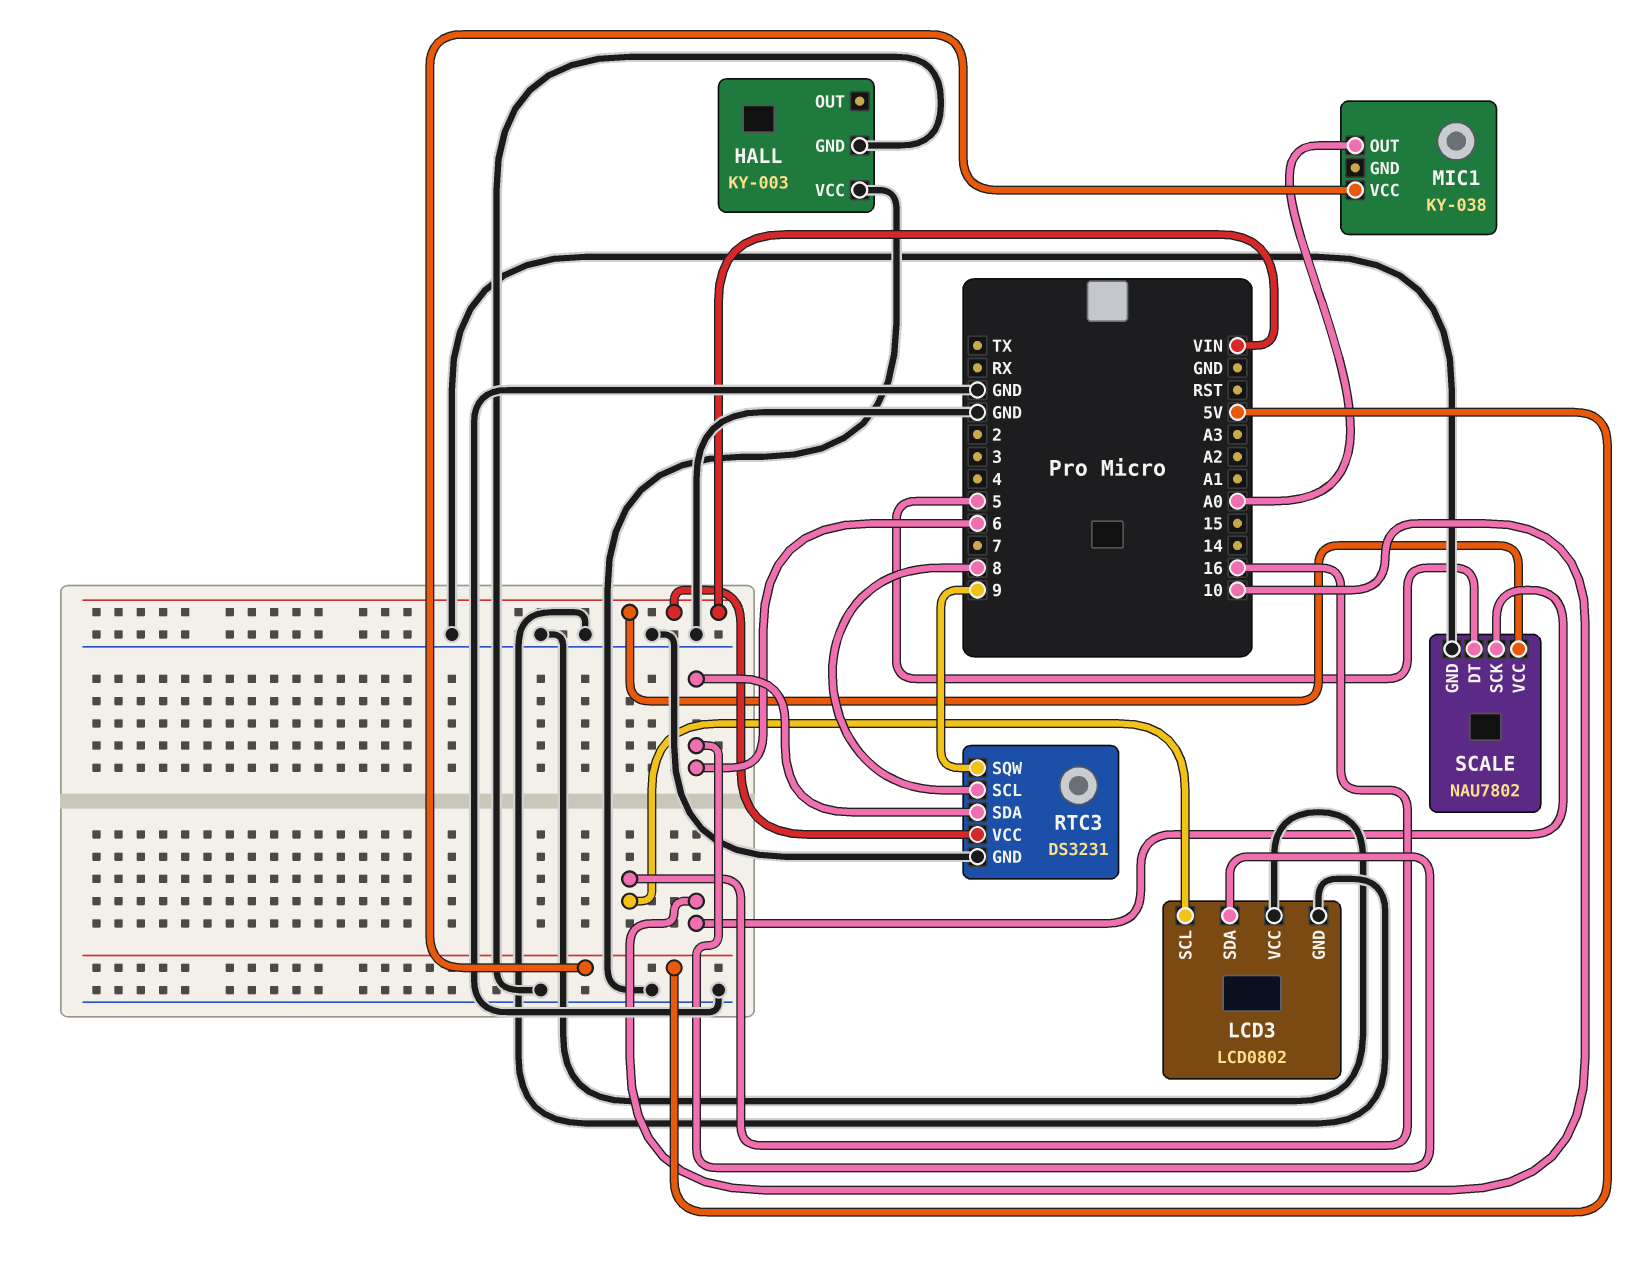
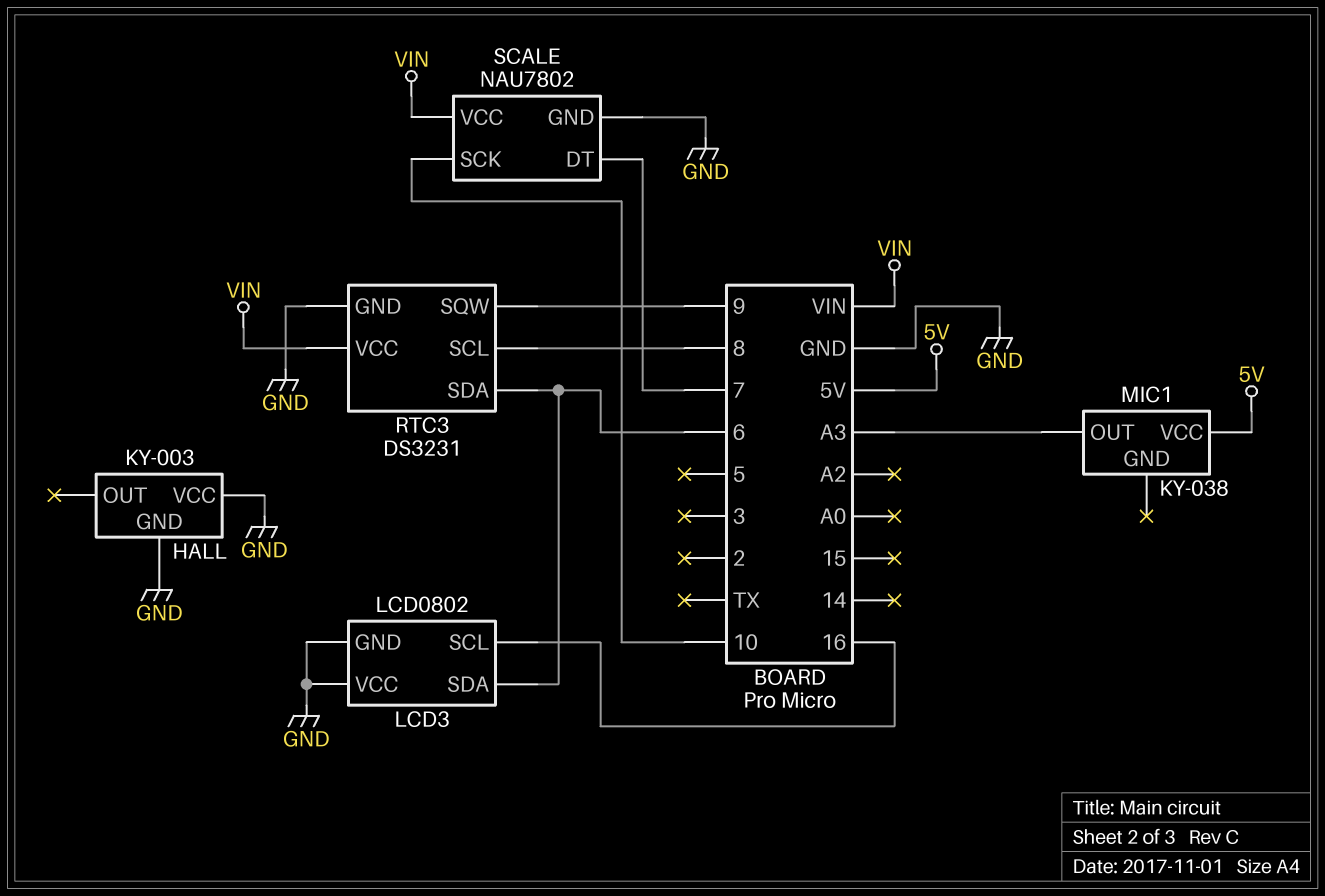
MIC1 pin OUT: A0 -> A3
SCALE pin DT: 5 -> 7

